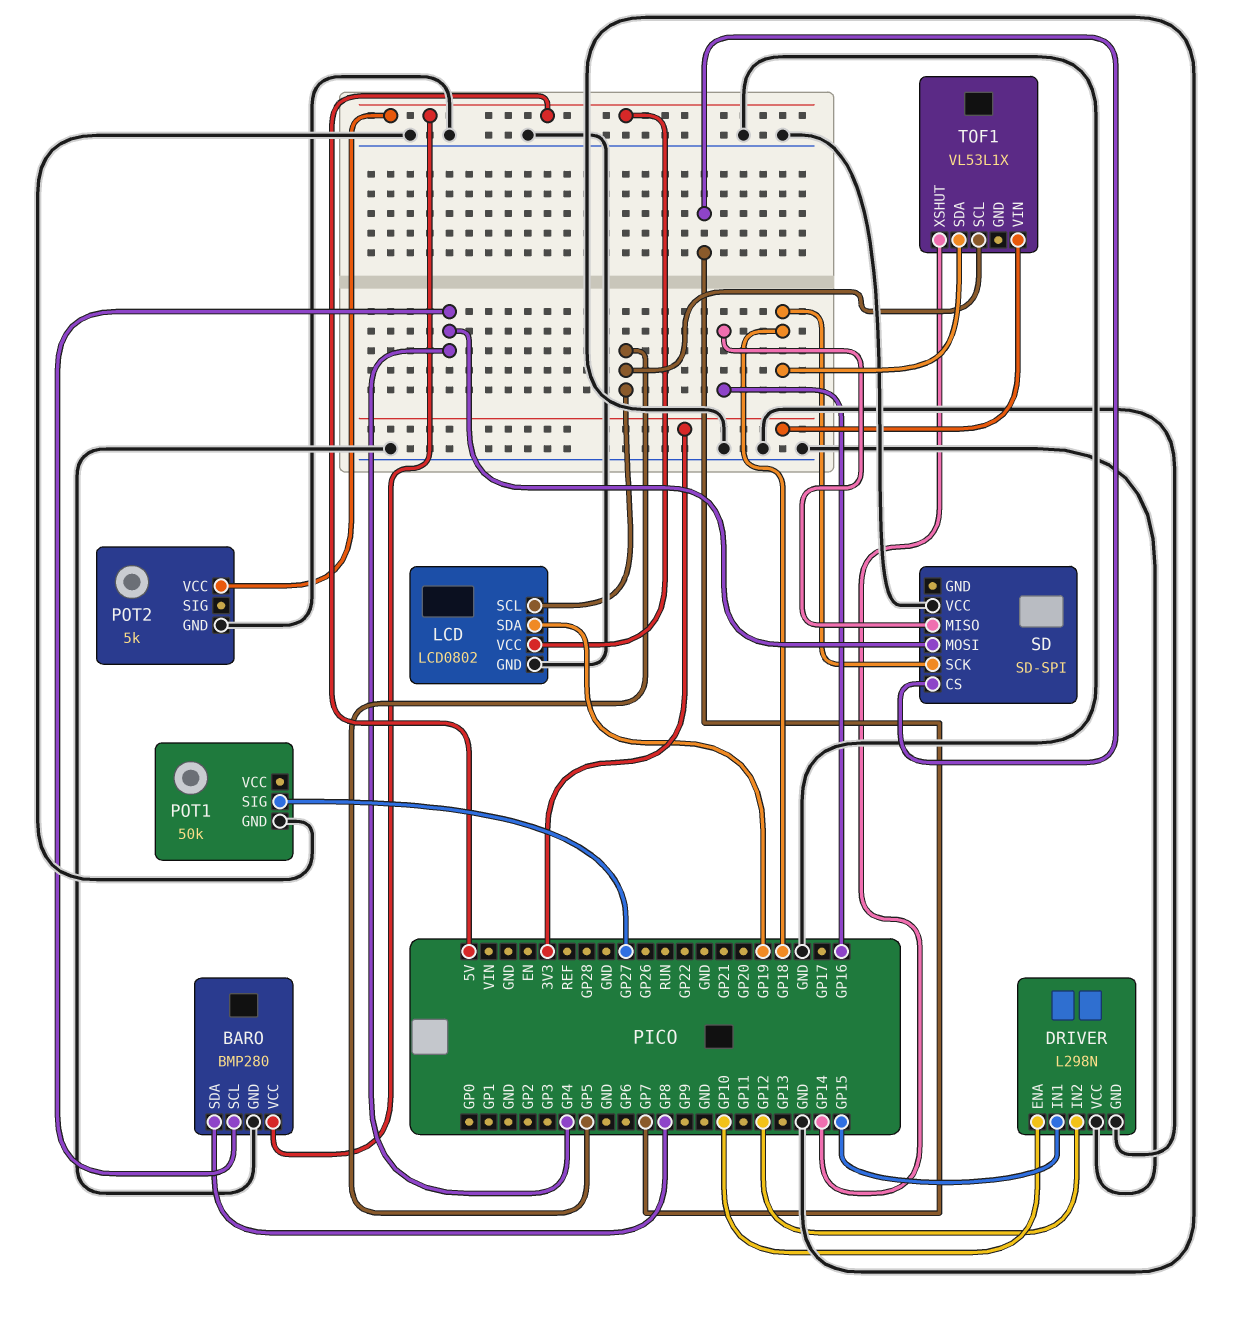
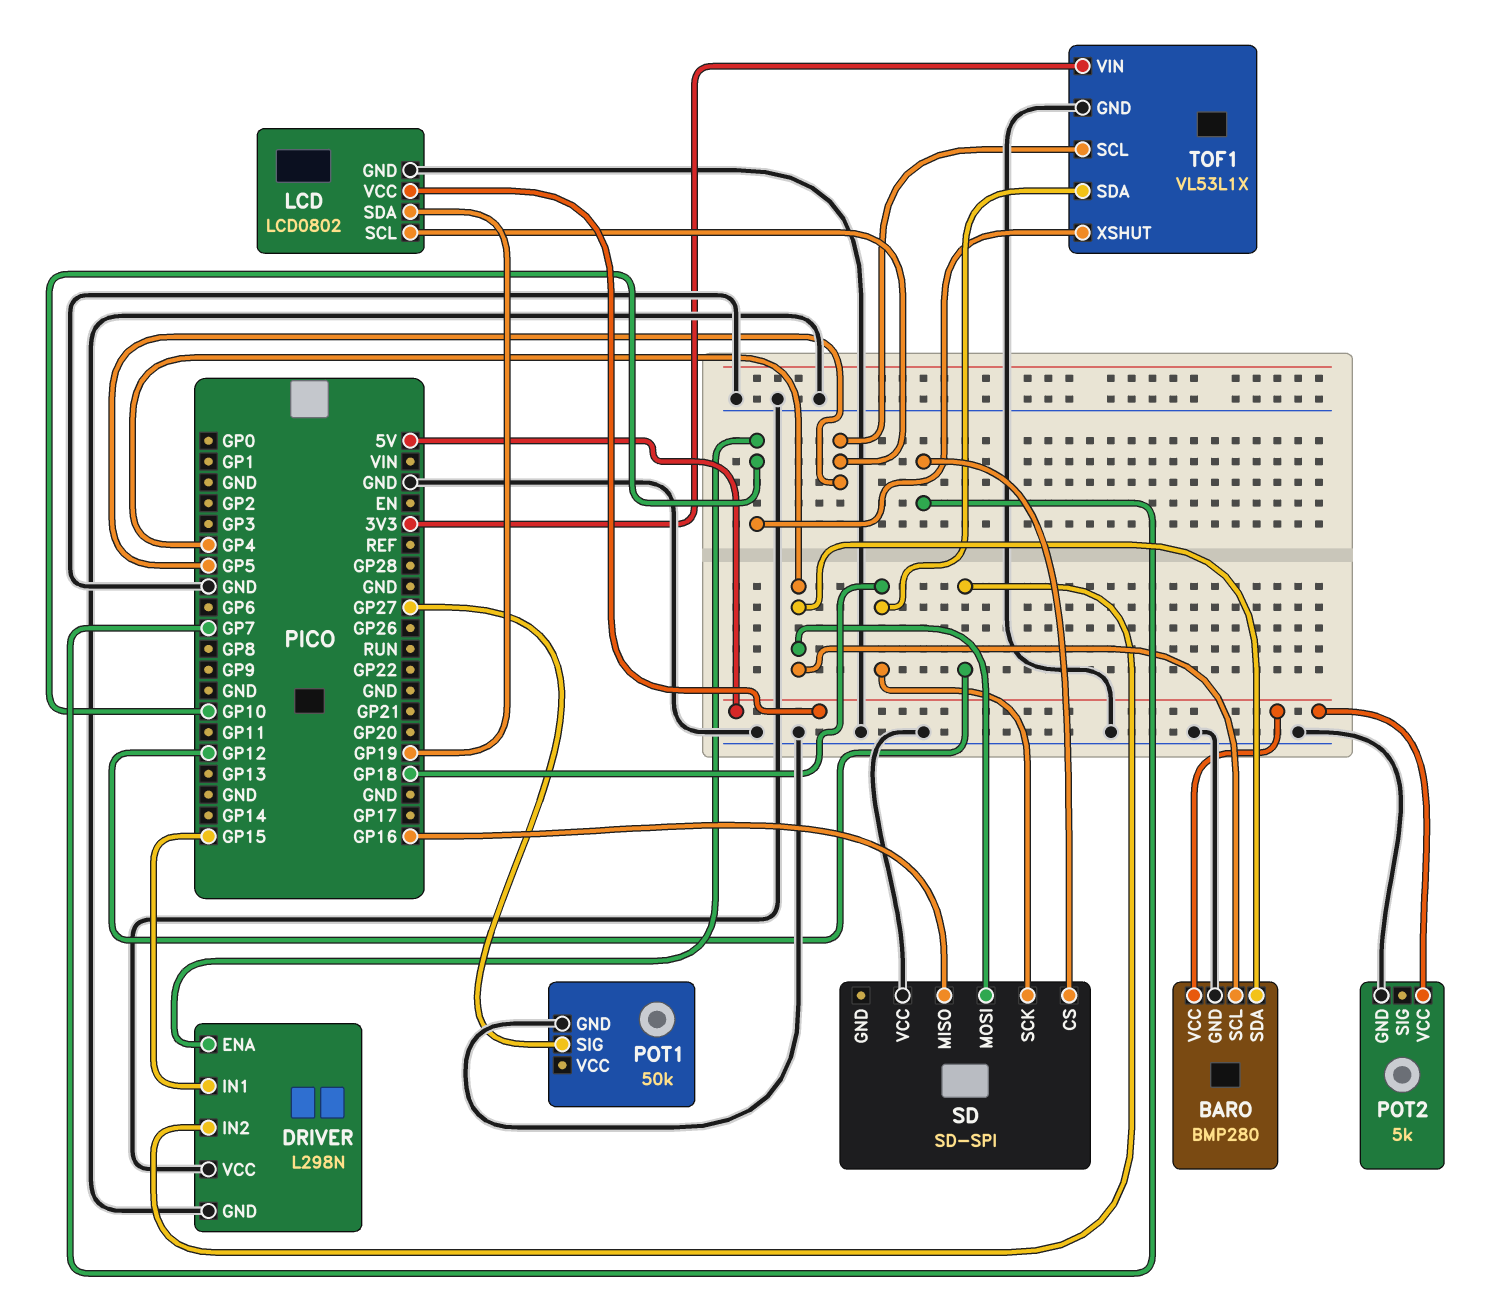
BARO pin SDA: GP8 -> GP4
TOF1 pin GND: none -> GND
TOF1 pin XSHUT: GP14 -> GP10

